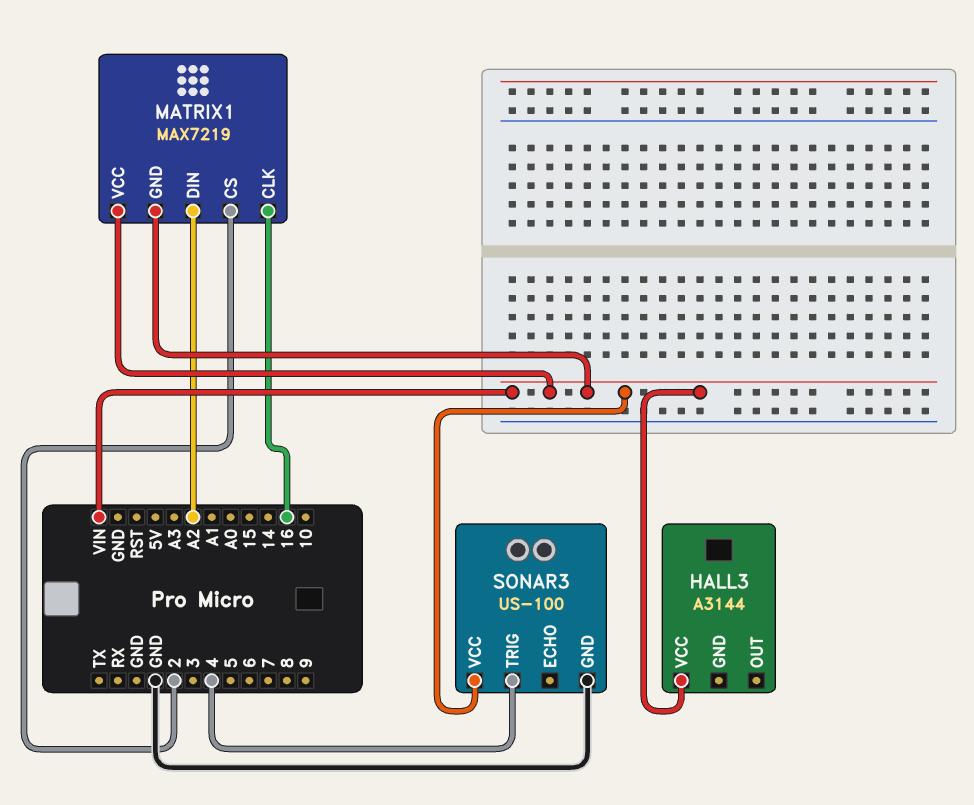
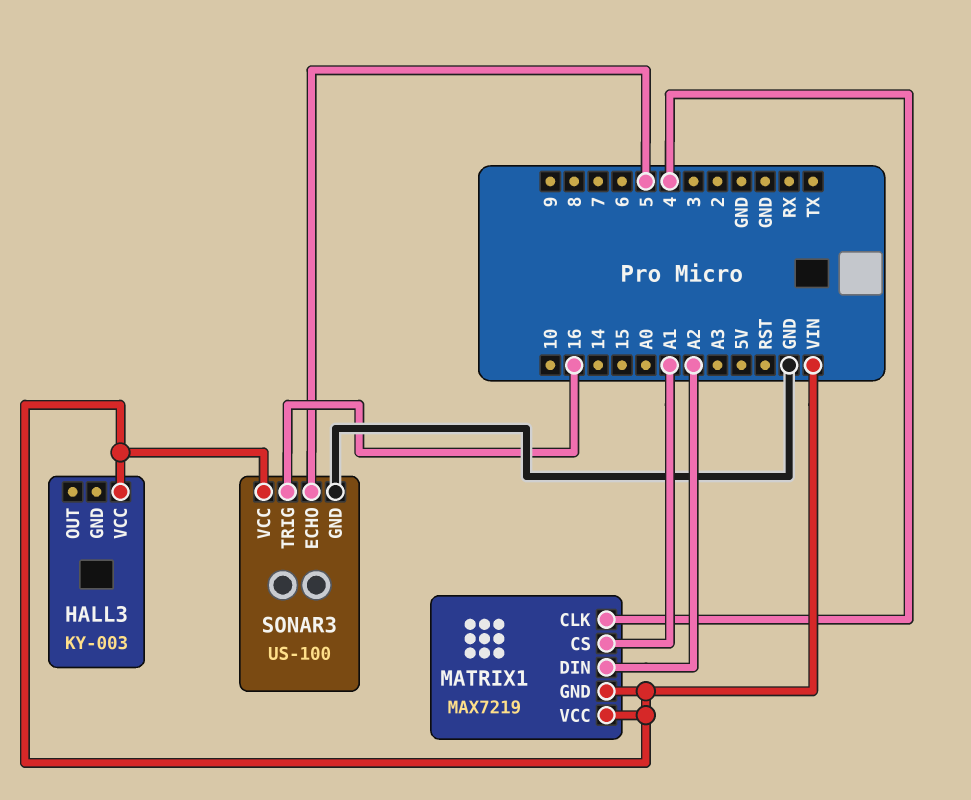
HALL3: A3144 -> KY-003
MATRIX1 pin CLK: 16 -> 4
MATRIX1 pin CS: 2 -> A1
SONAR3 pin ECHO: none -> 5
SONAR3 pin TRIG: 4 -> 16

